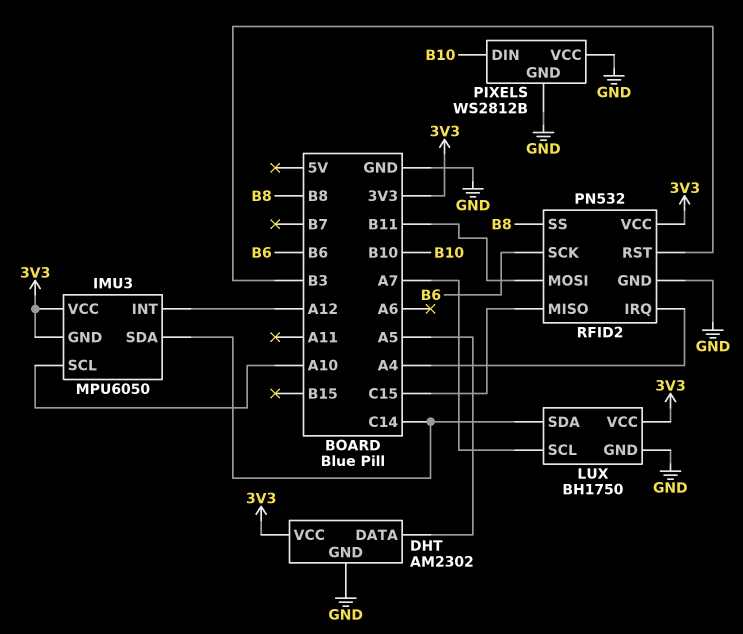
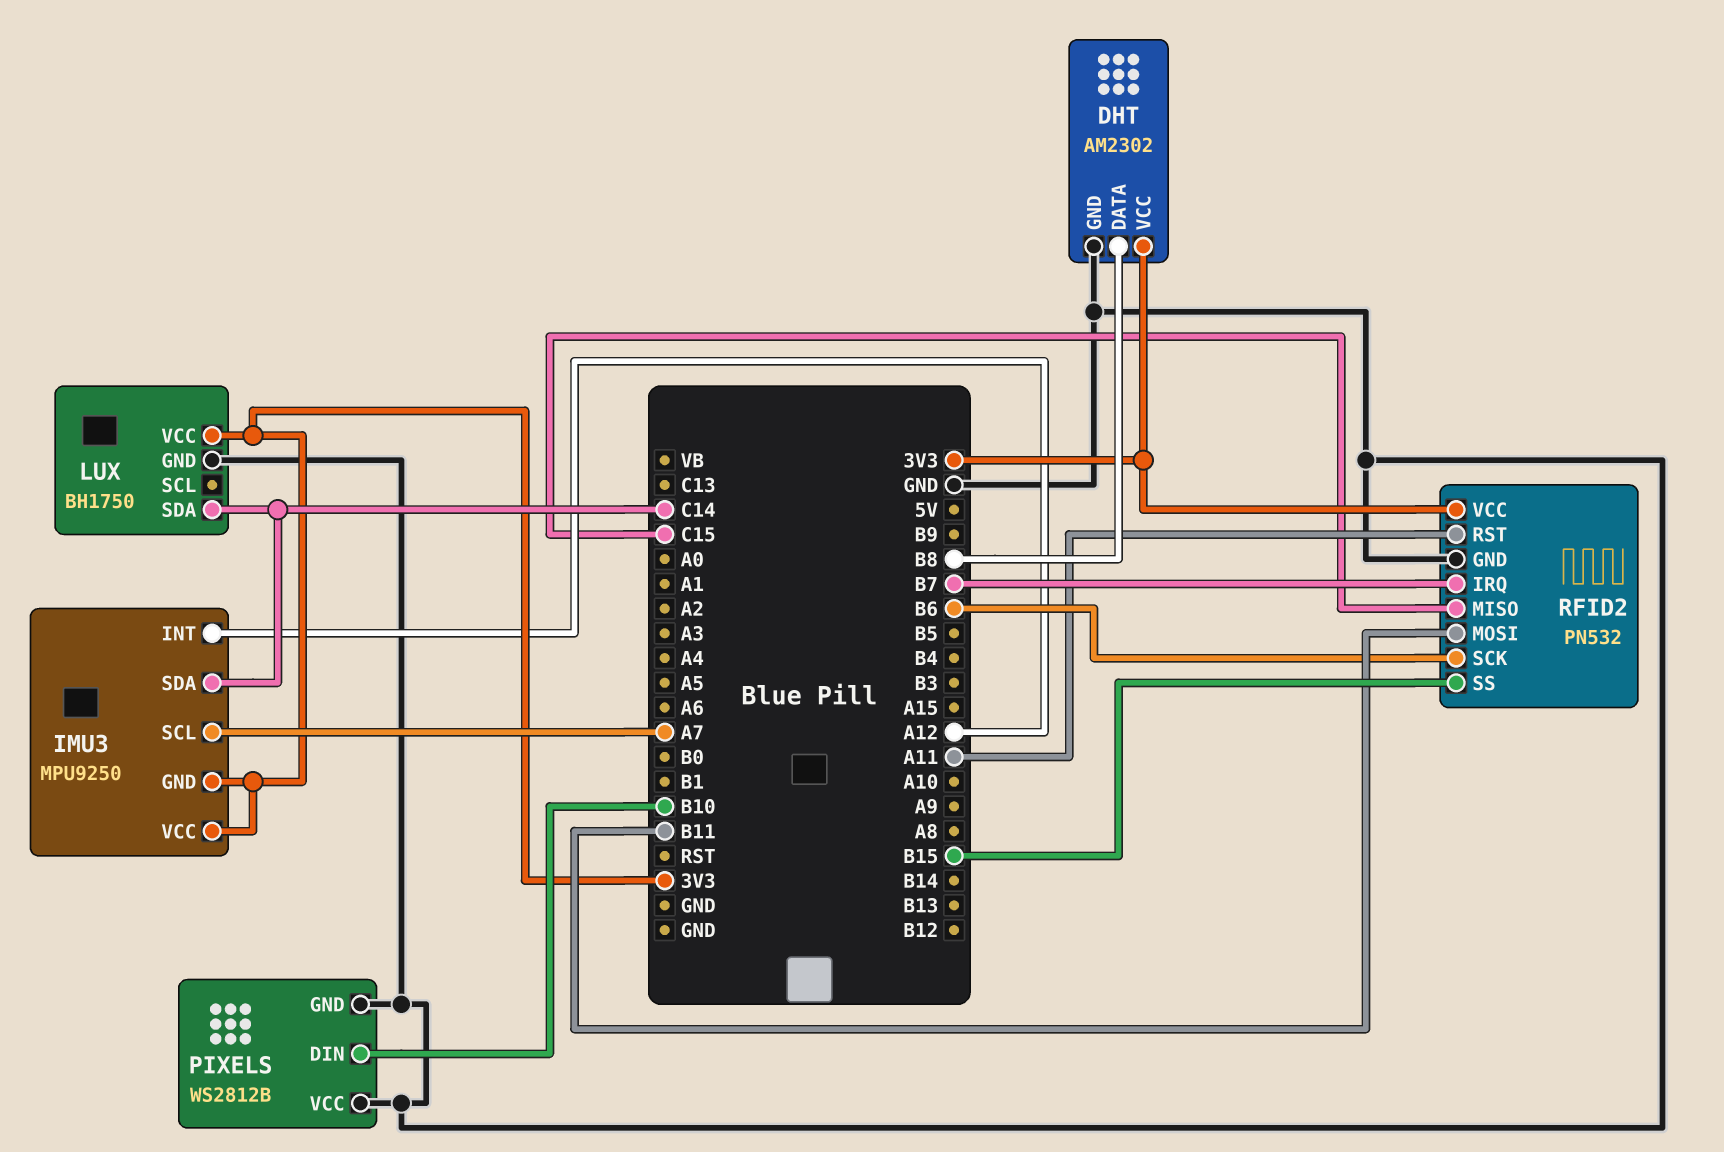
DHT pin DATA: A5 -> B8
IMU3: MPU6050 -> MPU9250
IMU3 pin SCL: A10 -> A7
LUX pin SCL: A7 -> none
RFID2 pin IRQ: A4 -> B7
RFID2 pin RST: B3 -> A11
RFID2 pin SS: B8 -> B15

